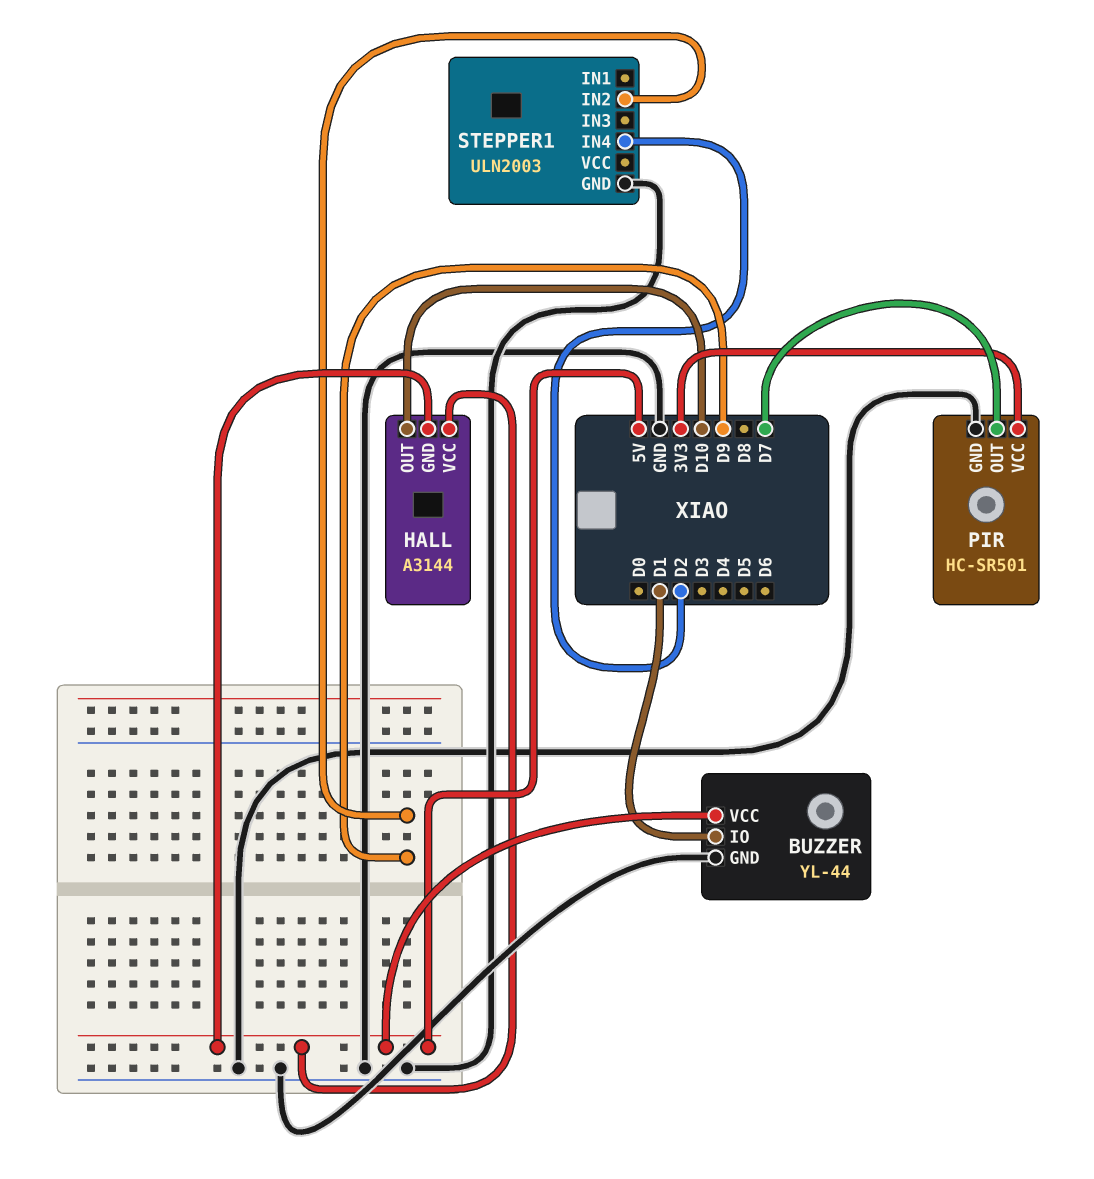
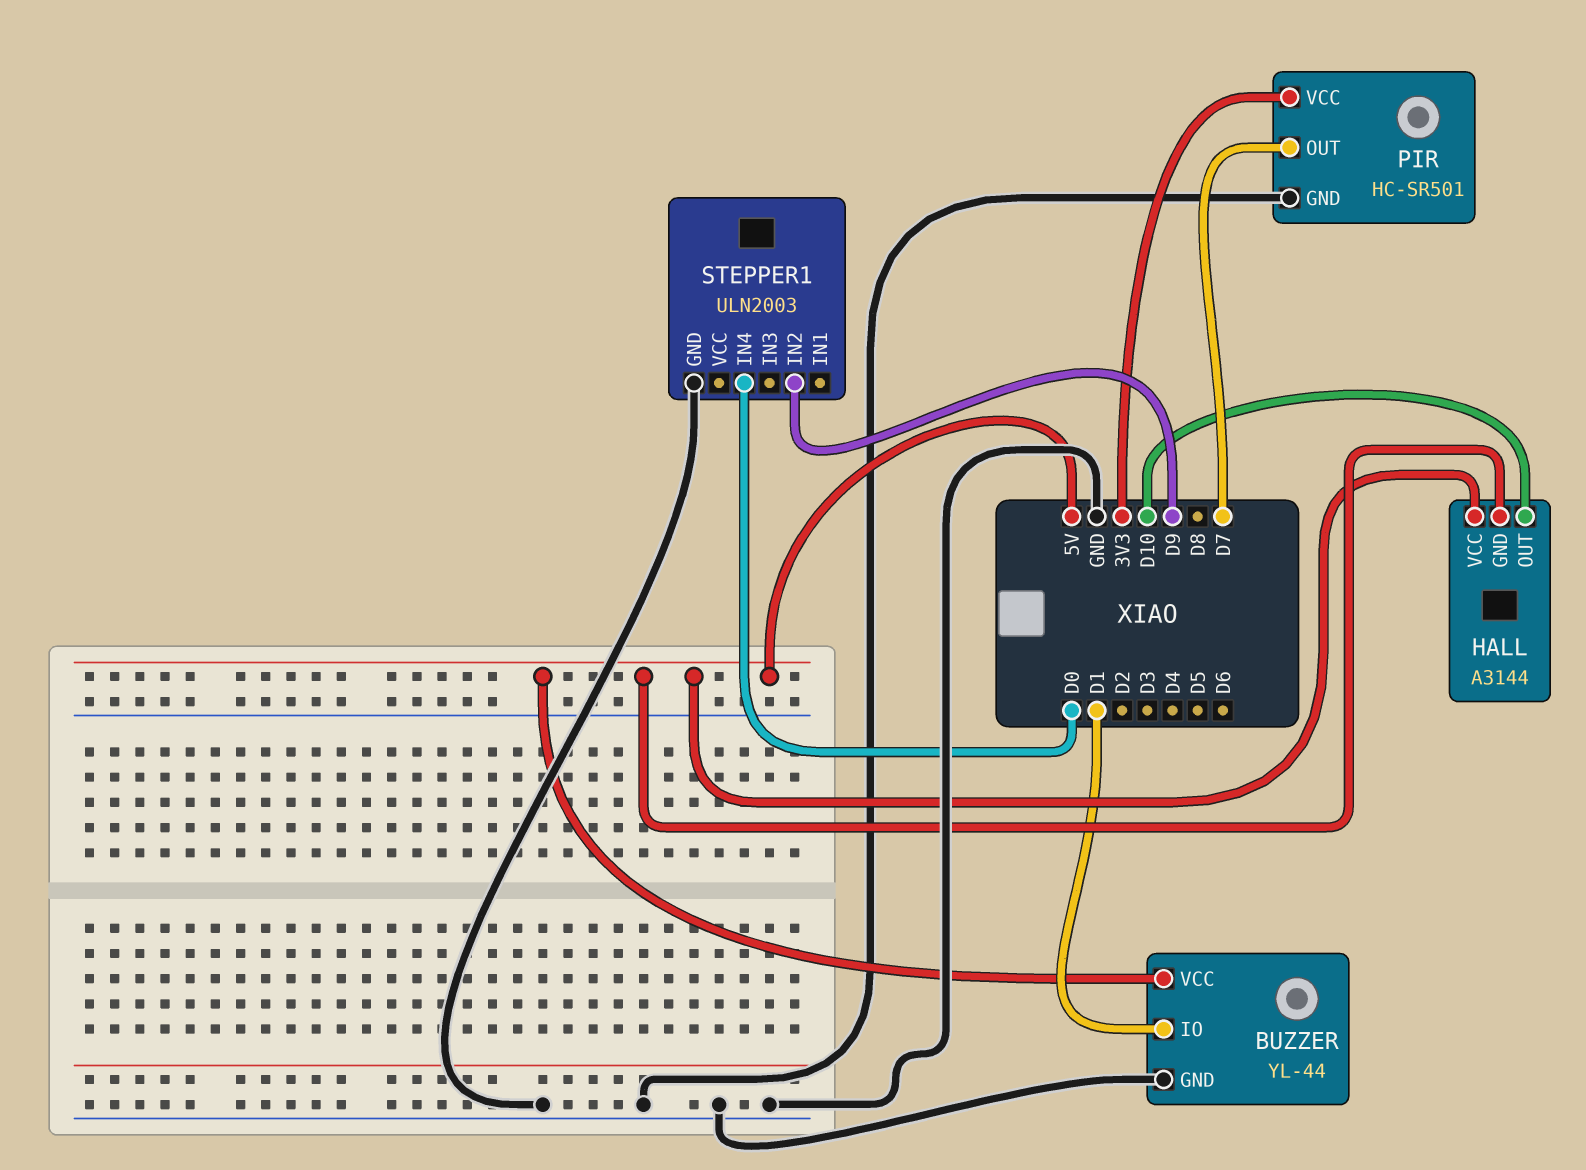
STEPPER1 pin IN4: D2 -> D0

